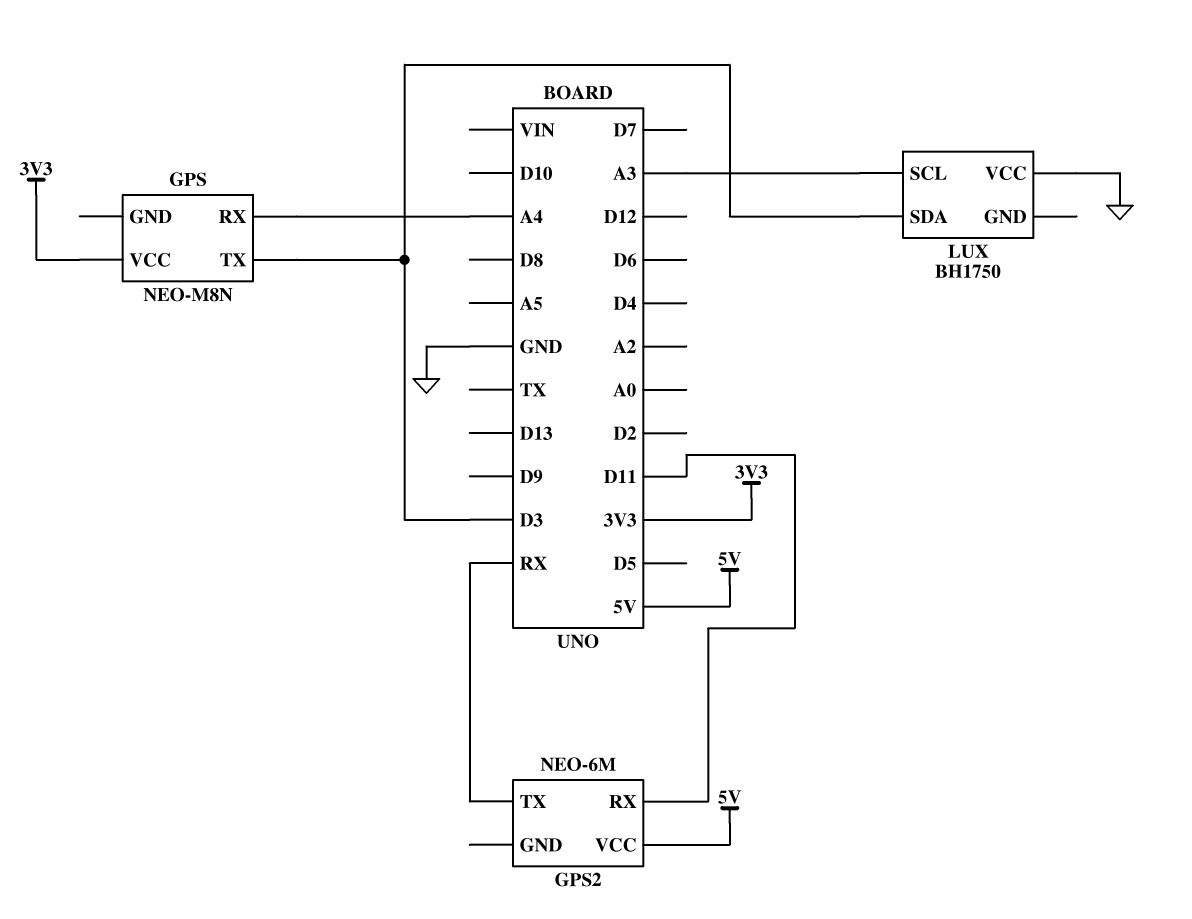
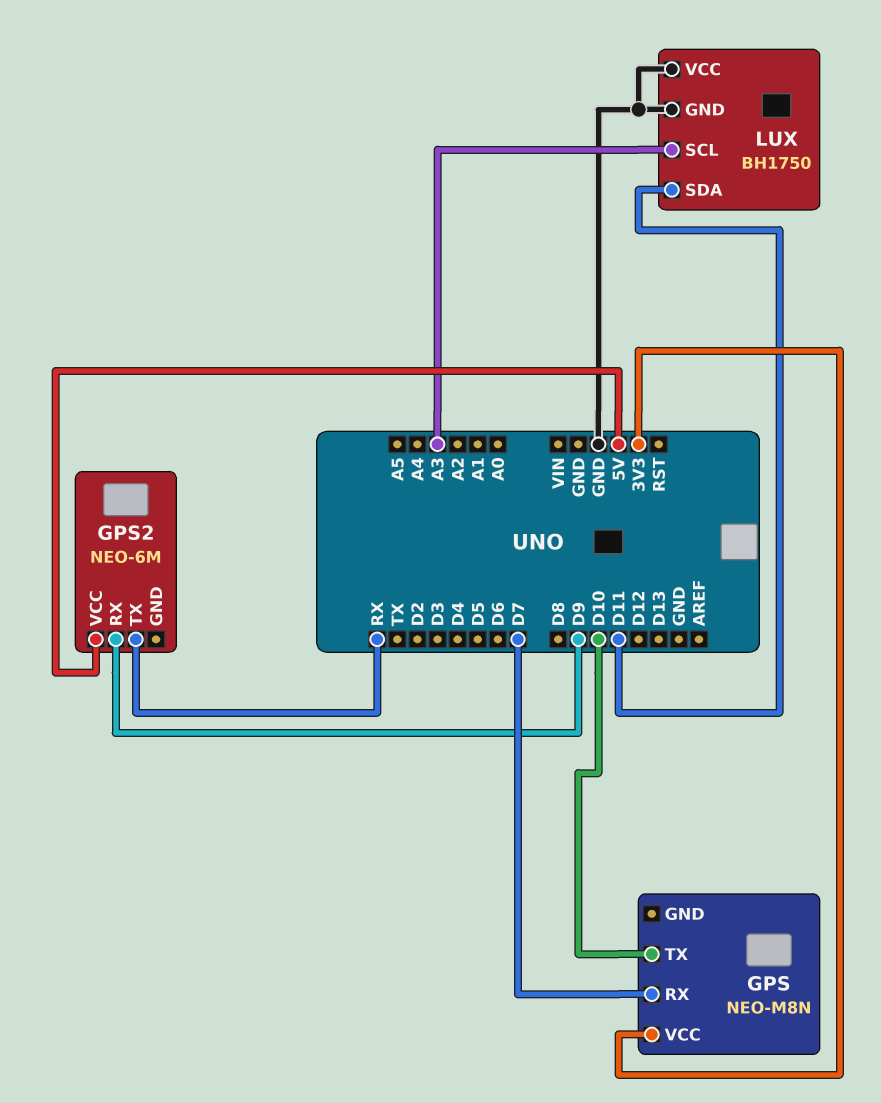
GPS pin RX: A4 -> D7
GPS pin TX: D3 -> D10
GPS2 pin RX: D11 -> D9
LUX pin GND: none -> GND
LUX pin SDA: D3 -> D11

